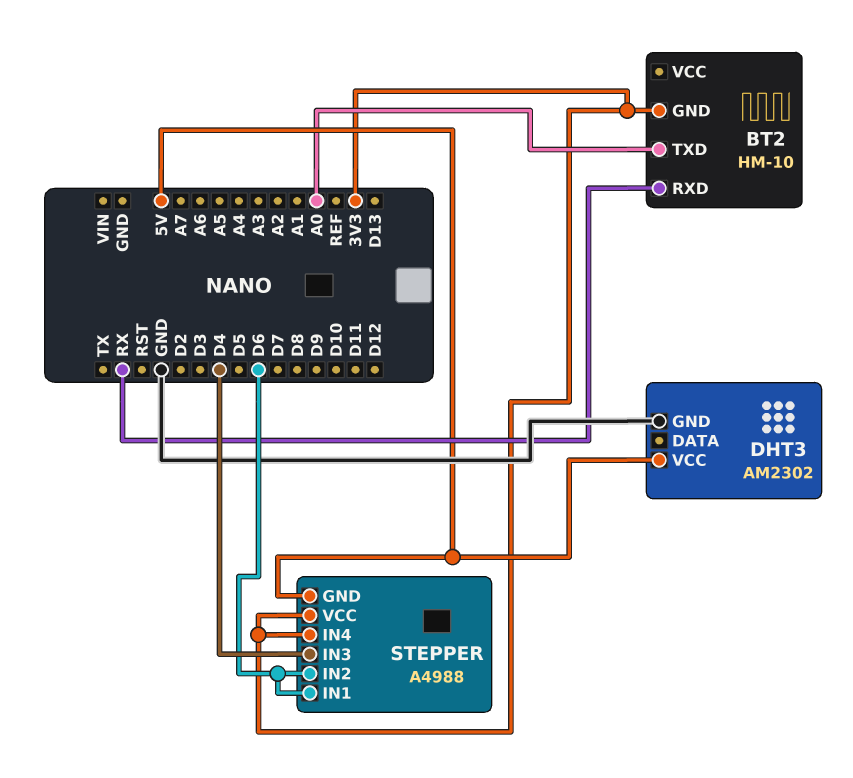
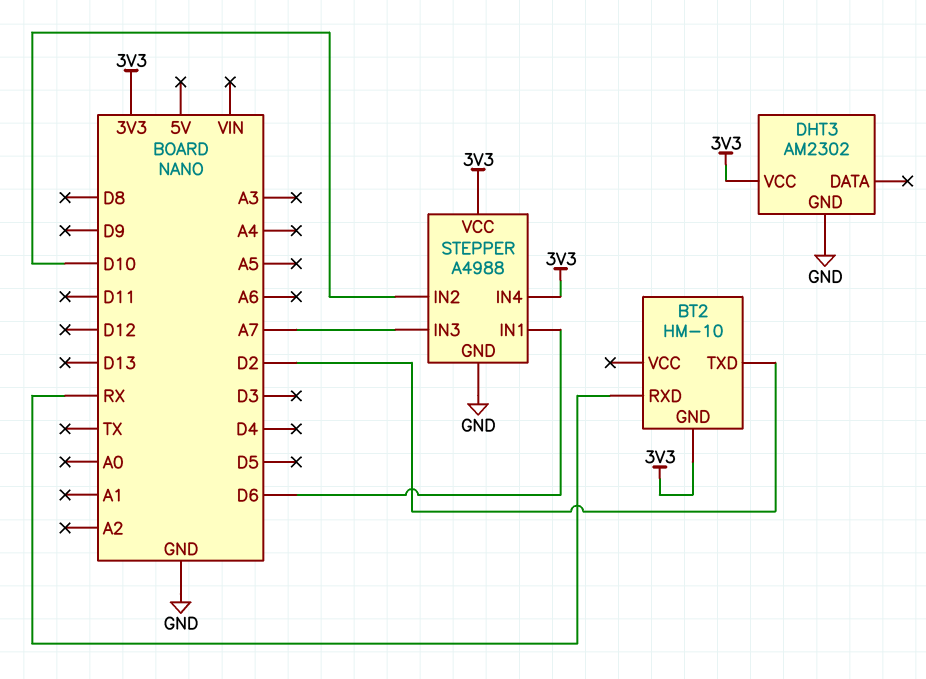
BT2 pin TXD: A0 -> D2
DHT3 pin VCC: 5V -> 3V3
STEPPER pin GND: 5V -> GND
STEPPER pin IN2: D6 -> D10
STEPPER pin IN3: D4 -> A7

